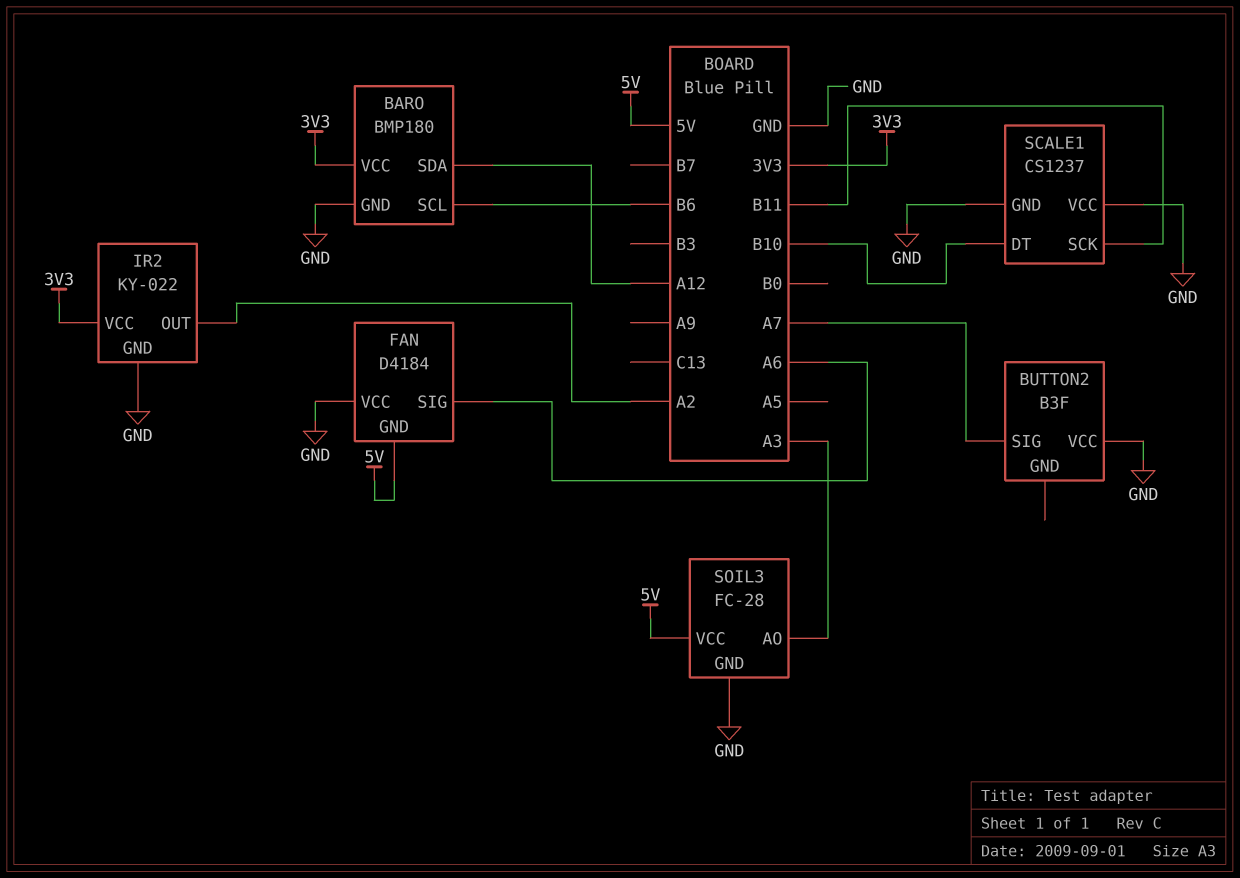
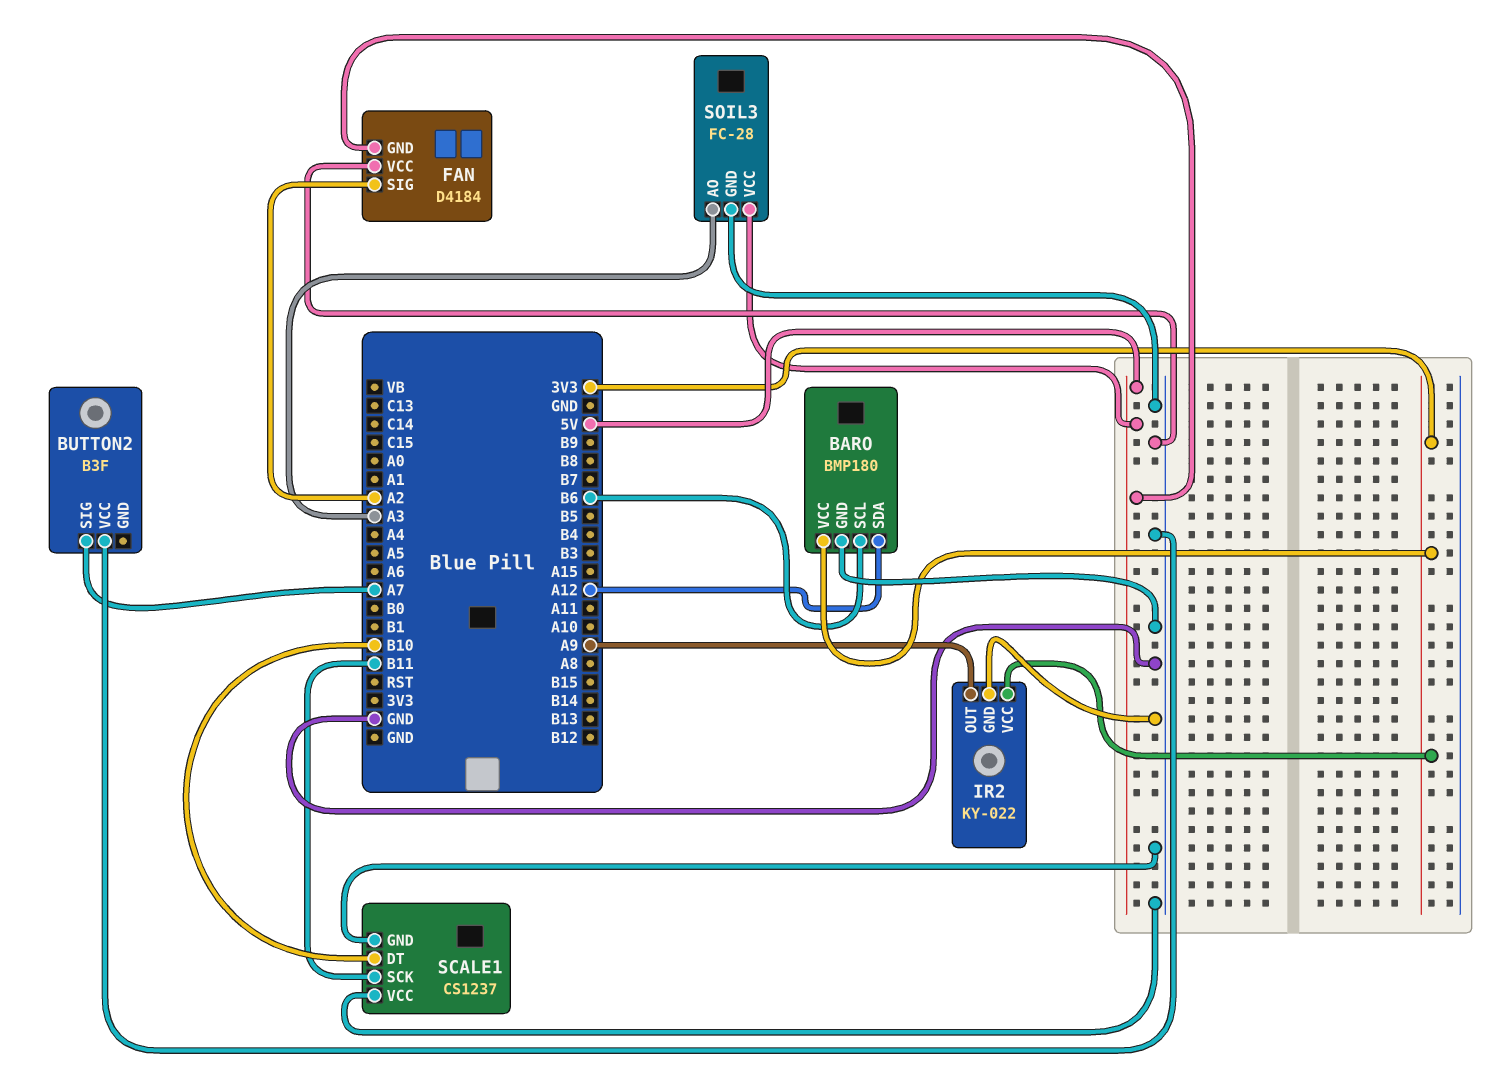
FAN pin SIG: A6 -> A2
IR2 pin OUT: A2 -> A9

